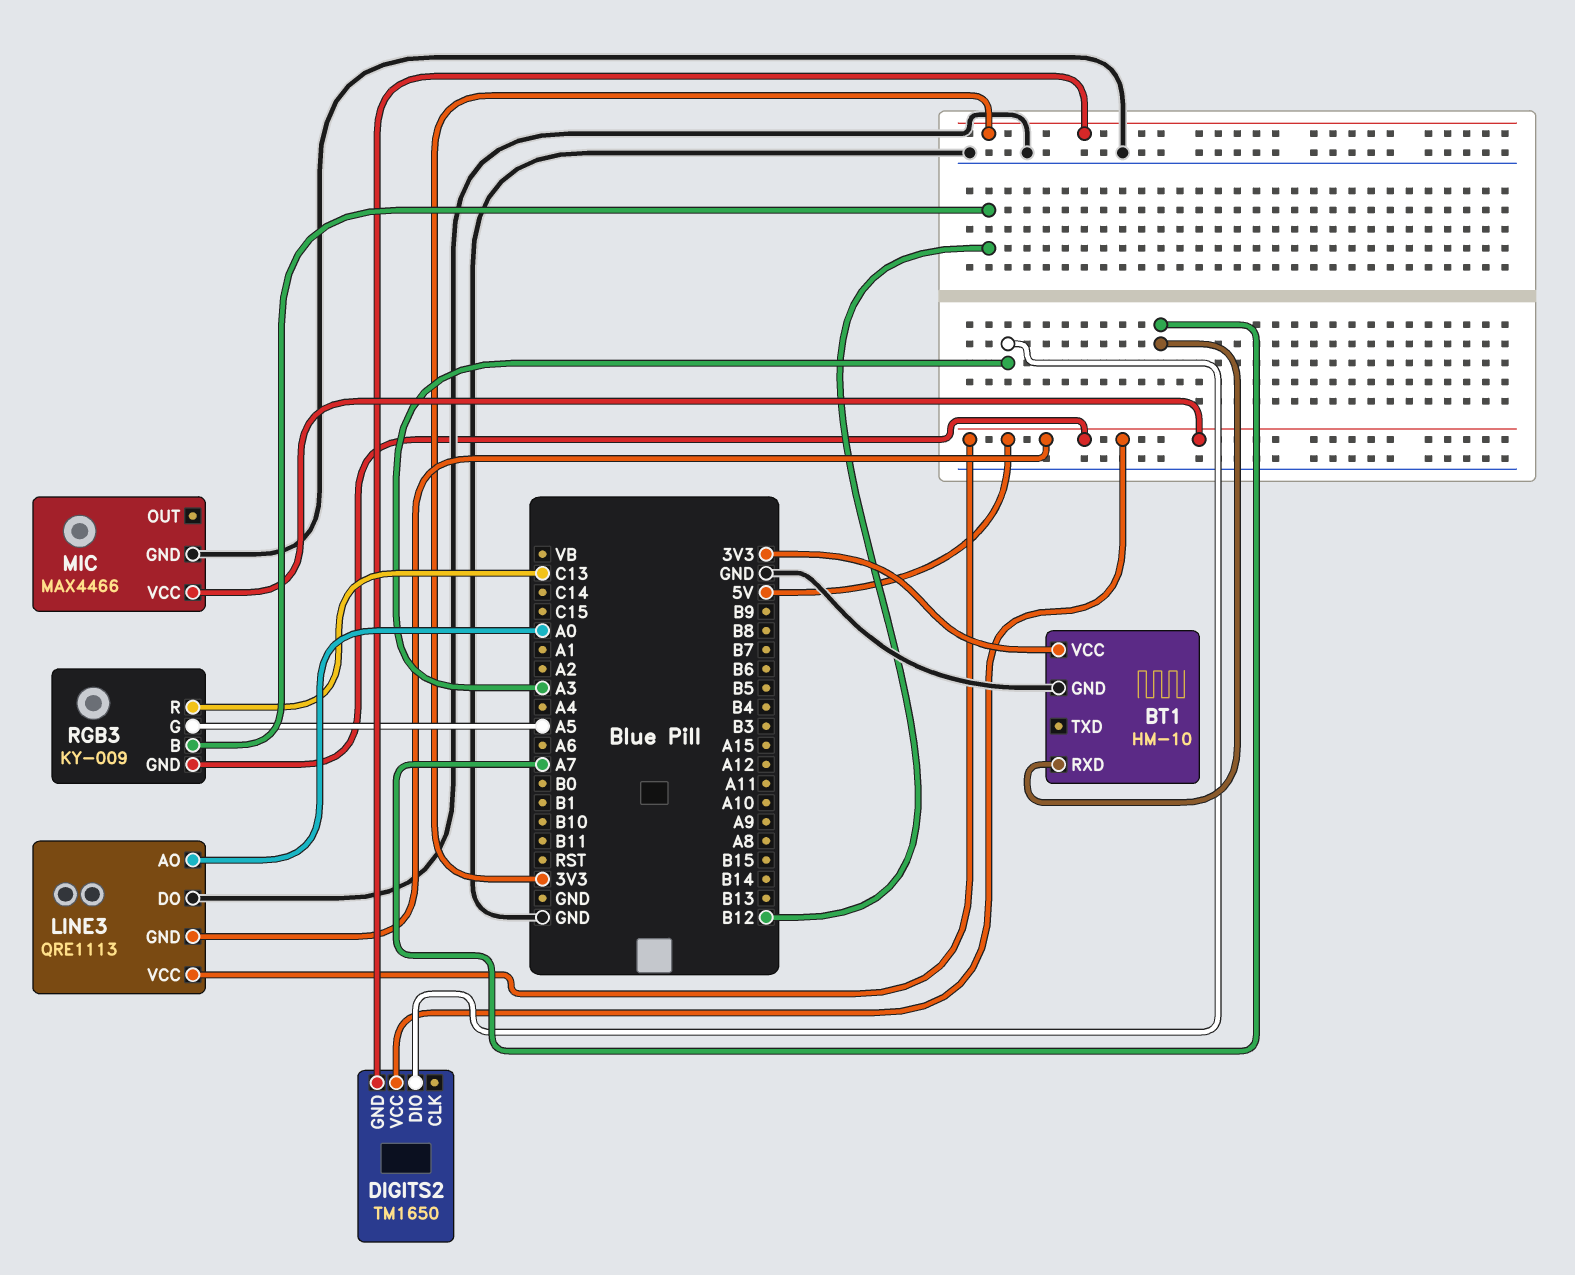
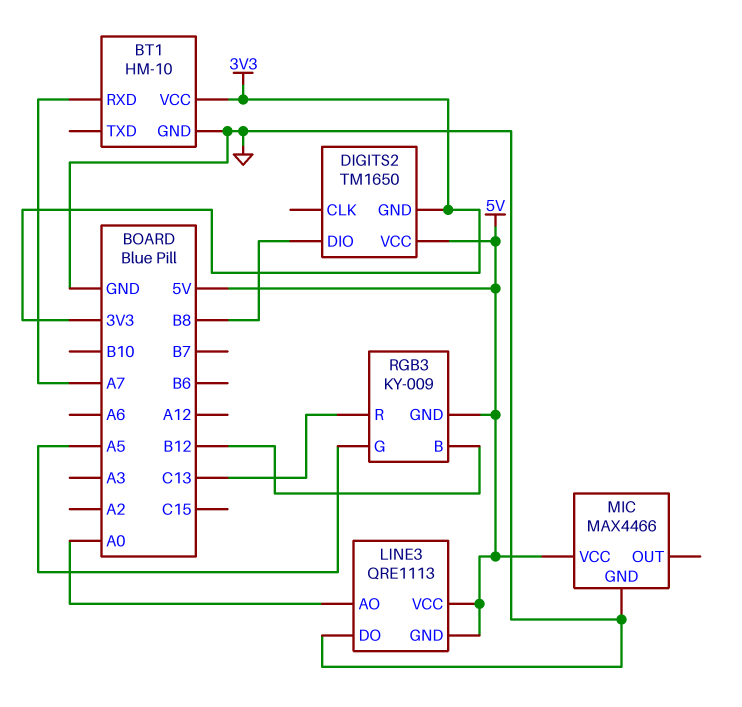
DIGITS2 pin DIO: A3 -> B8

